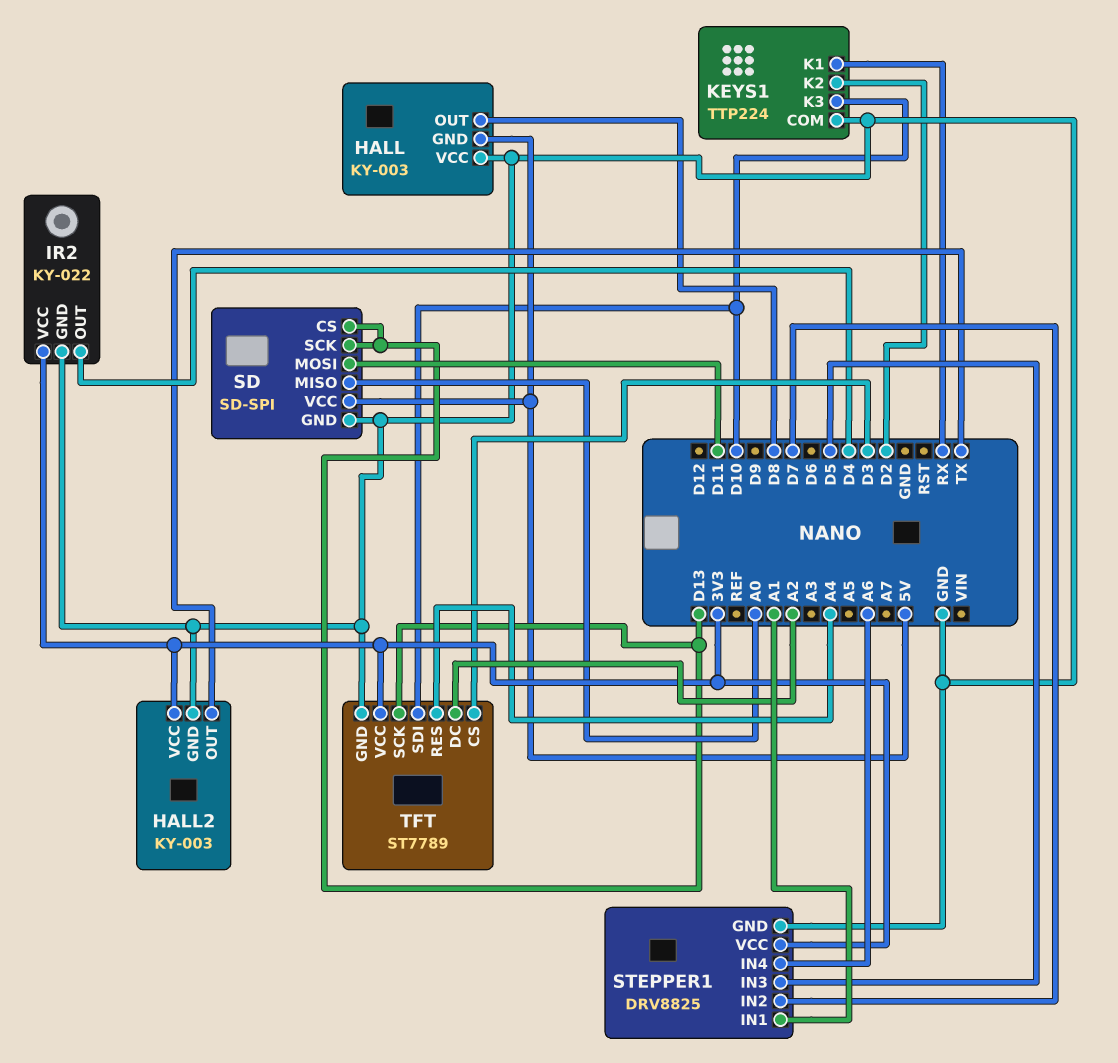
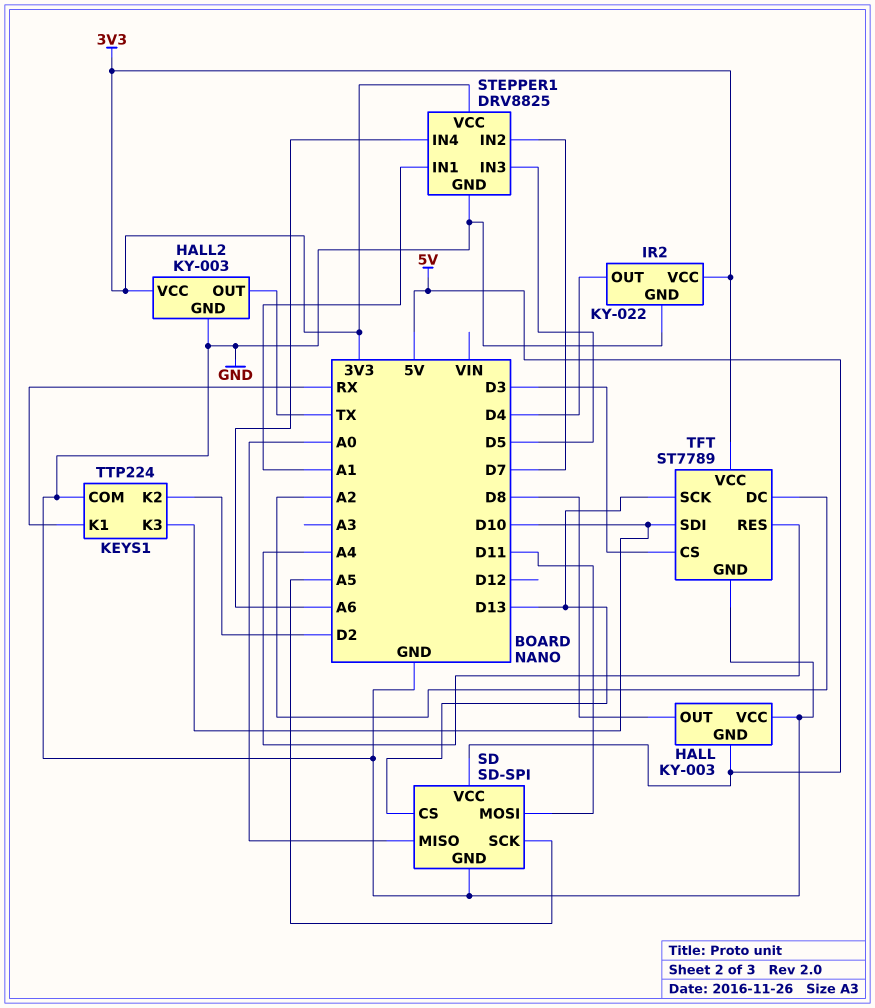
SD pin SCK: D13 -> A5

